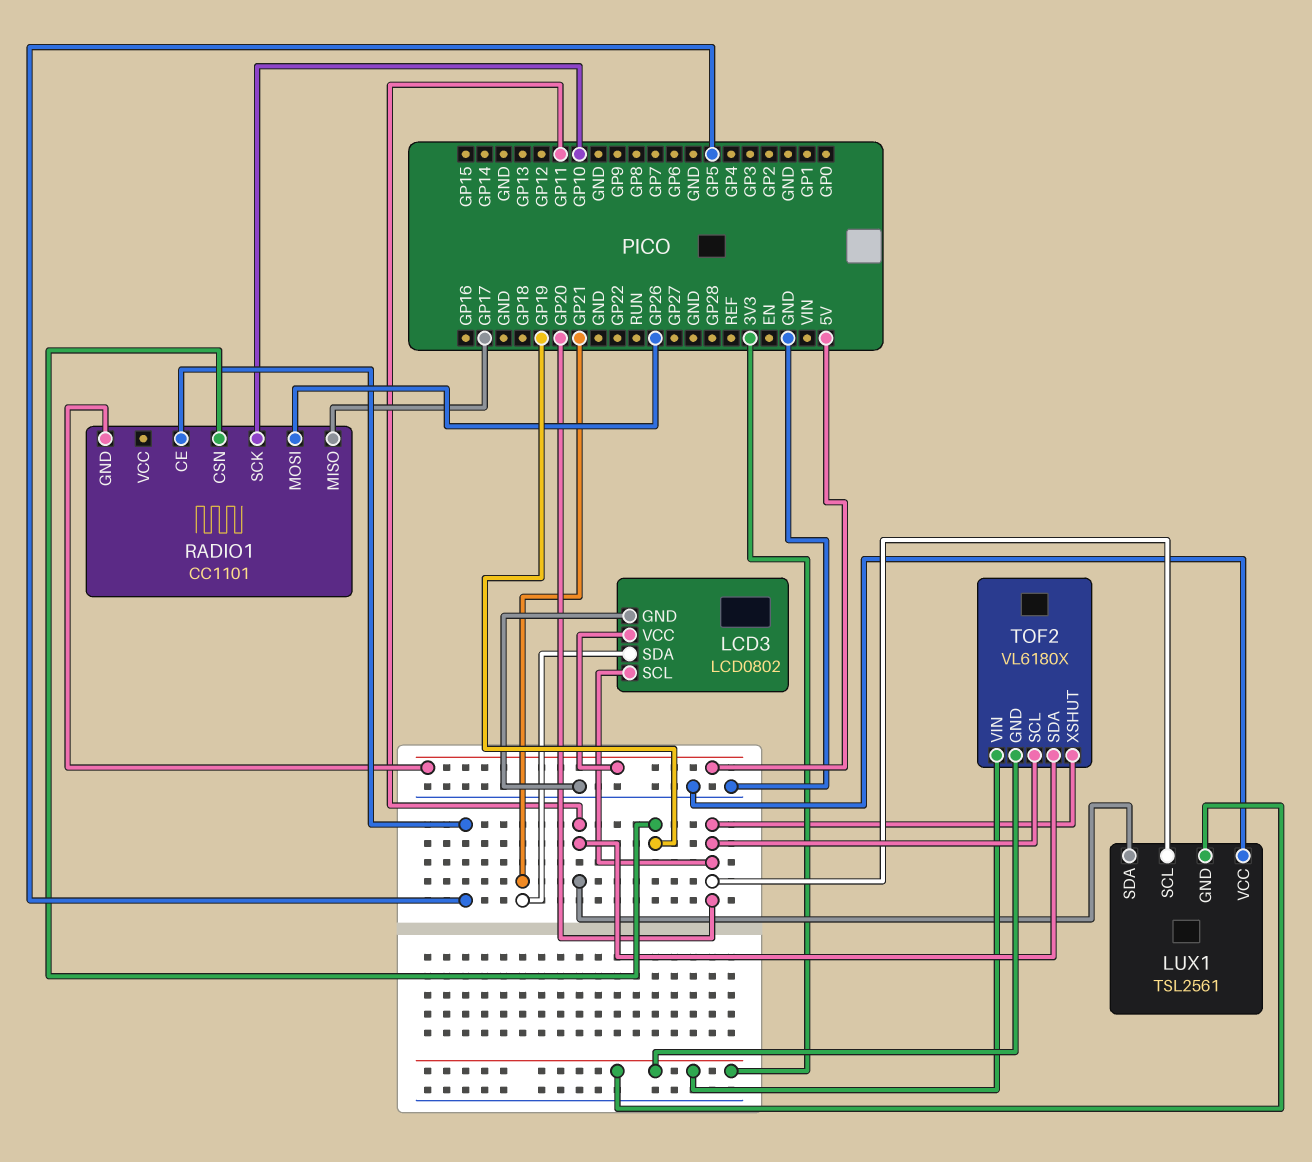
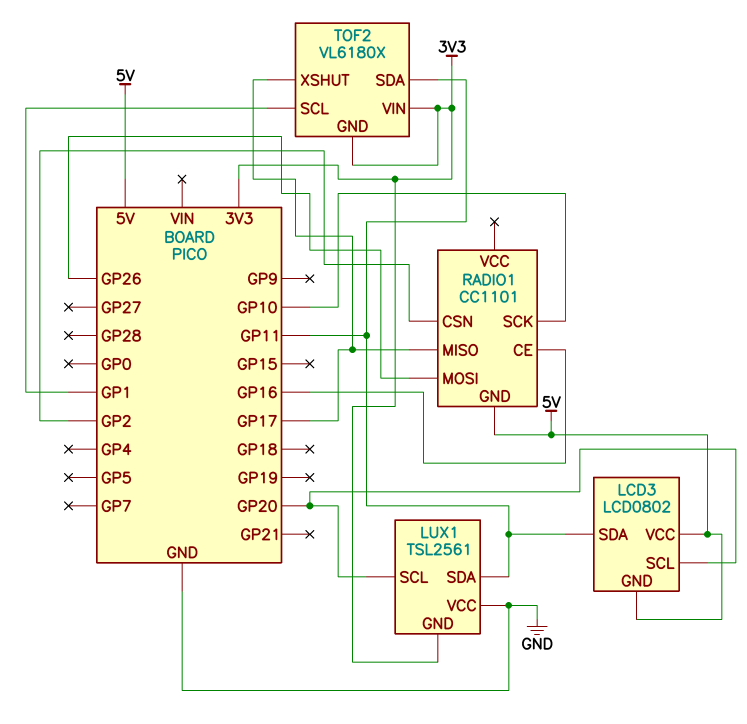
LCD3 pin GND: GND -> 5V
LCD3 pin SDA: GP21 -> GP11
RADIO1 pin CE: GP5 -> GP16
RADIO1 pin CSN: GP19 -> GP2
TOF2 pin SCL: GP20 -> GP1
TOF2 pin XSHUT: GP20 -> GP17

